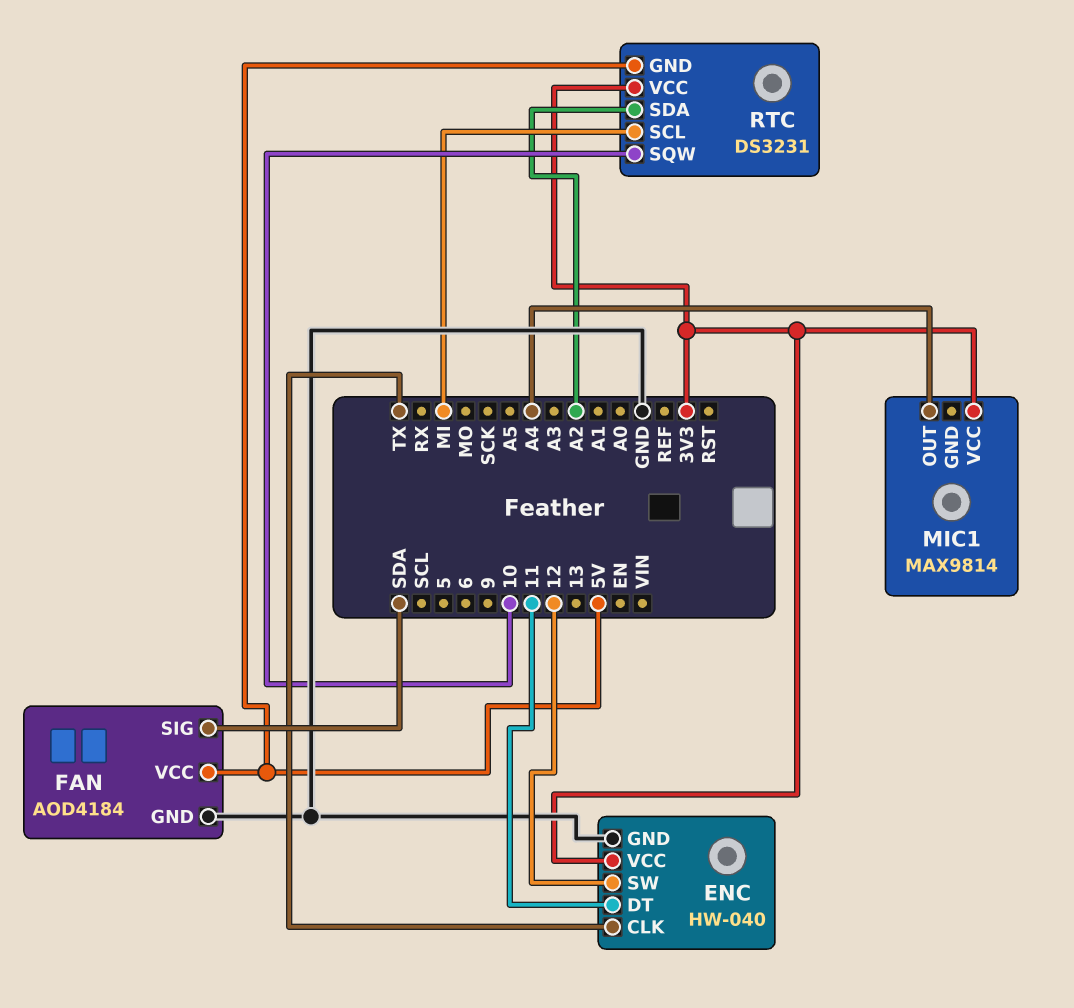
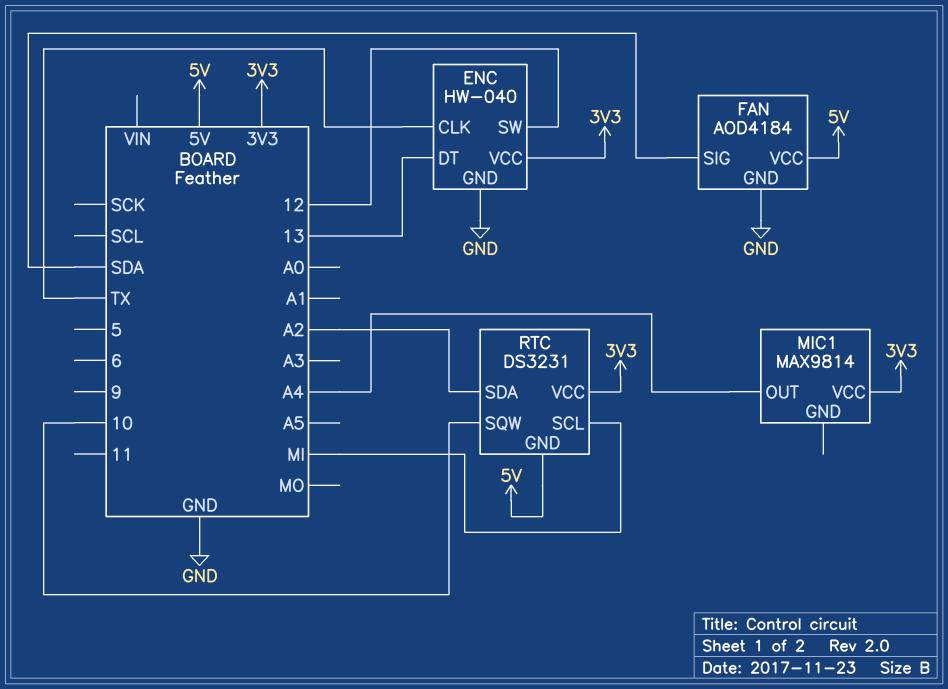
ENC pin DT: 11 -> 13

